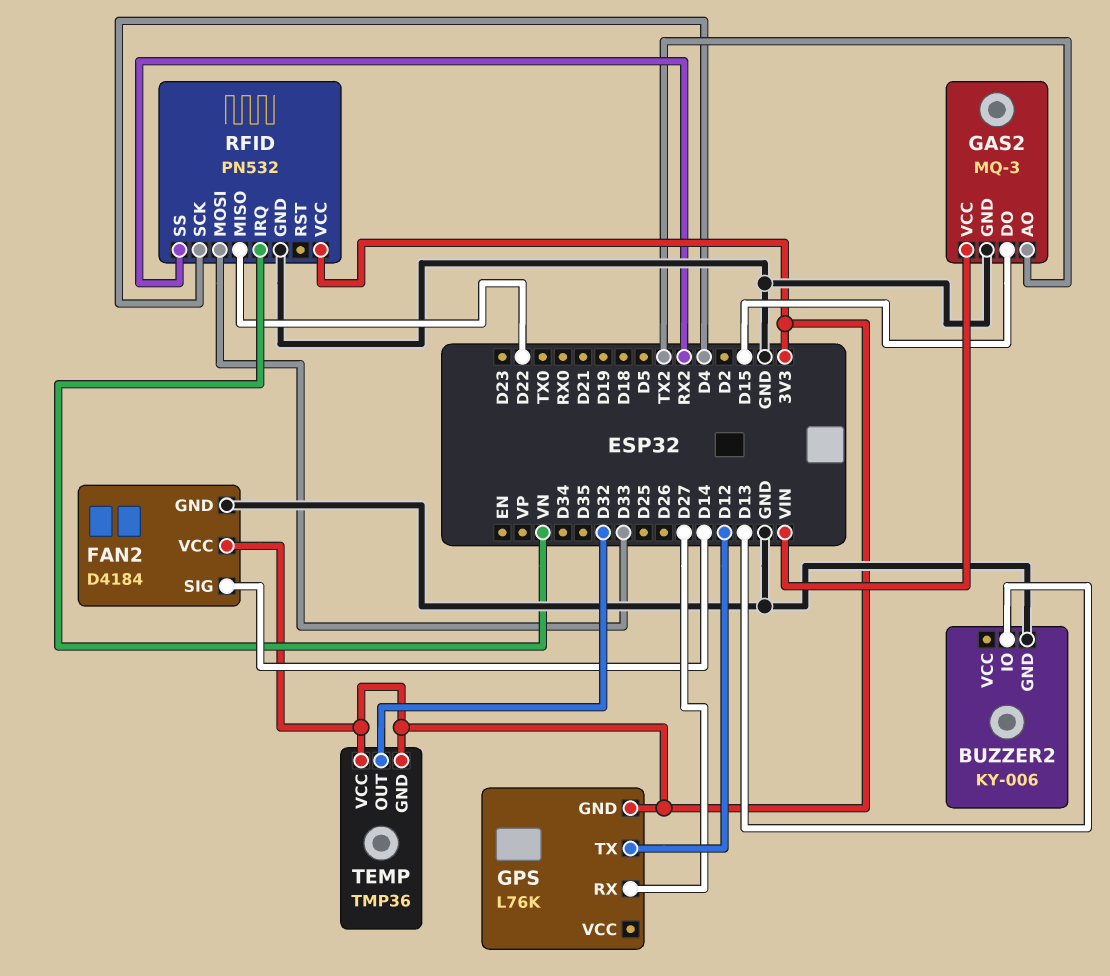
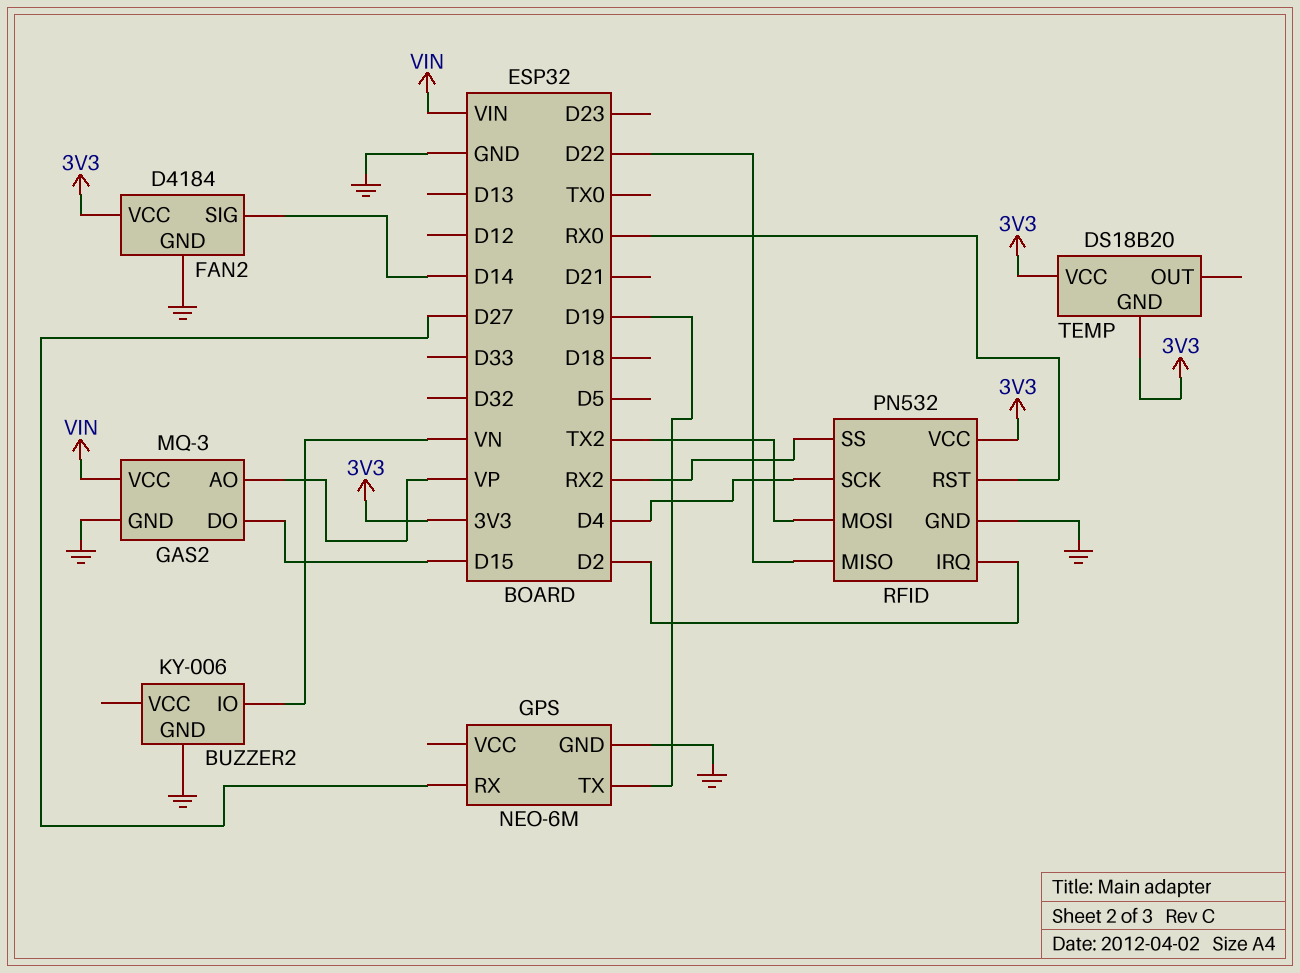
BUZZER2 pin IO: D13 -> VN
GAS2 pin AO: TX2 -> VP
GPS: L76K -> NEO-6M
GPS pin GND: 3V3 -> GND
GPS pin TX: D12 -> D19
RFID pin IRQ: VN -> D2
RFID pin MOSI: D33 -> TX2
RFID pin RST: none -> RX0
TEMP: TMP36 -> DS18B20
TEMP pin OUT: D32 -> none

